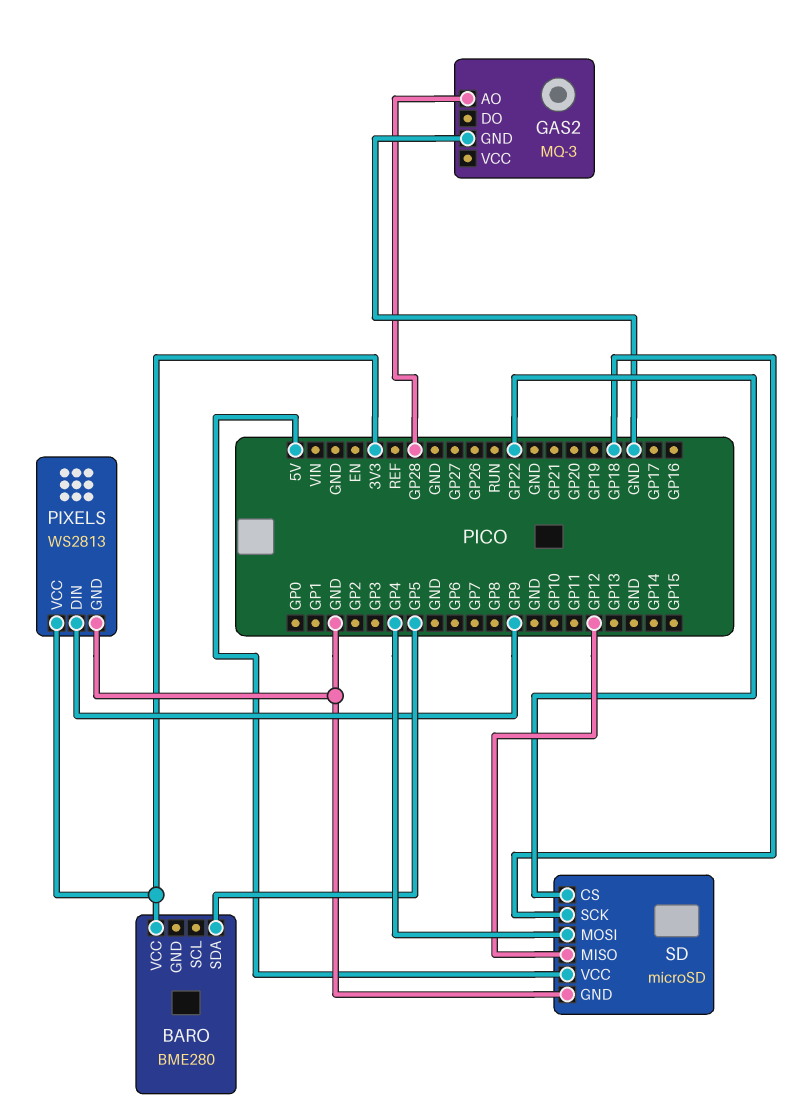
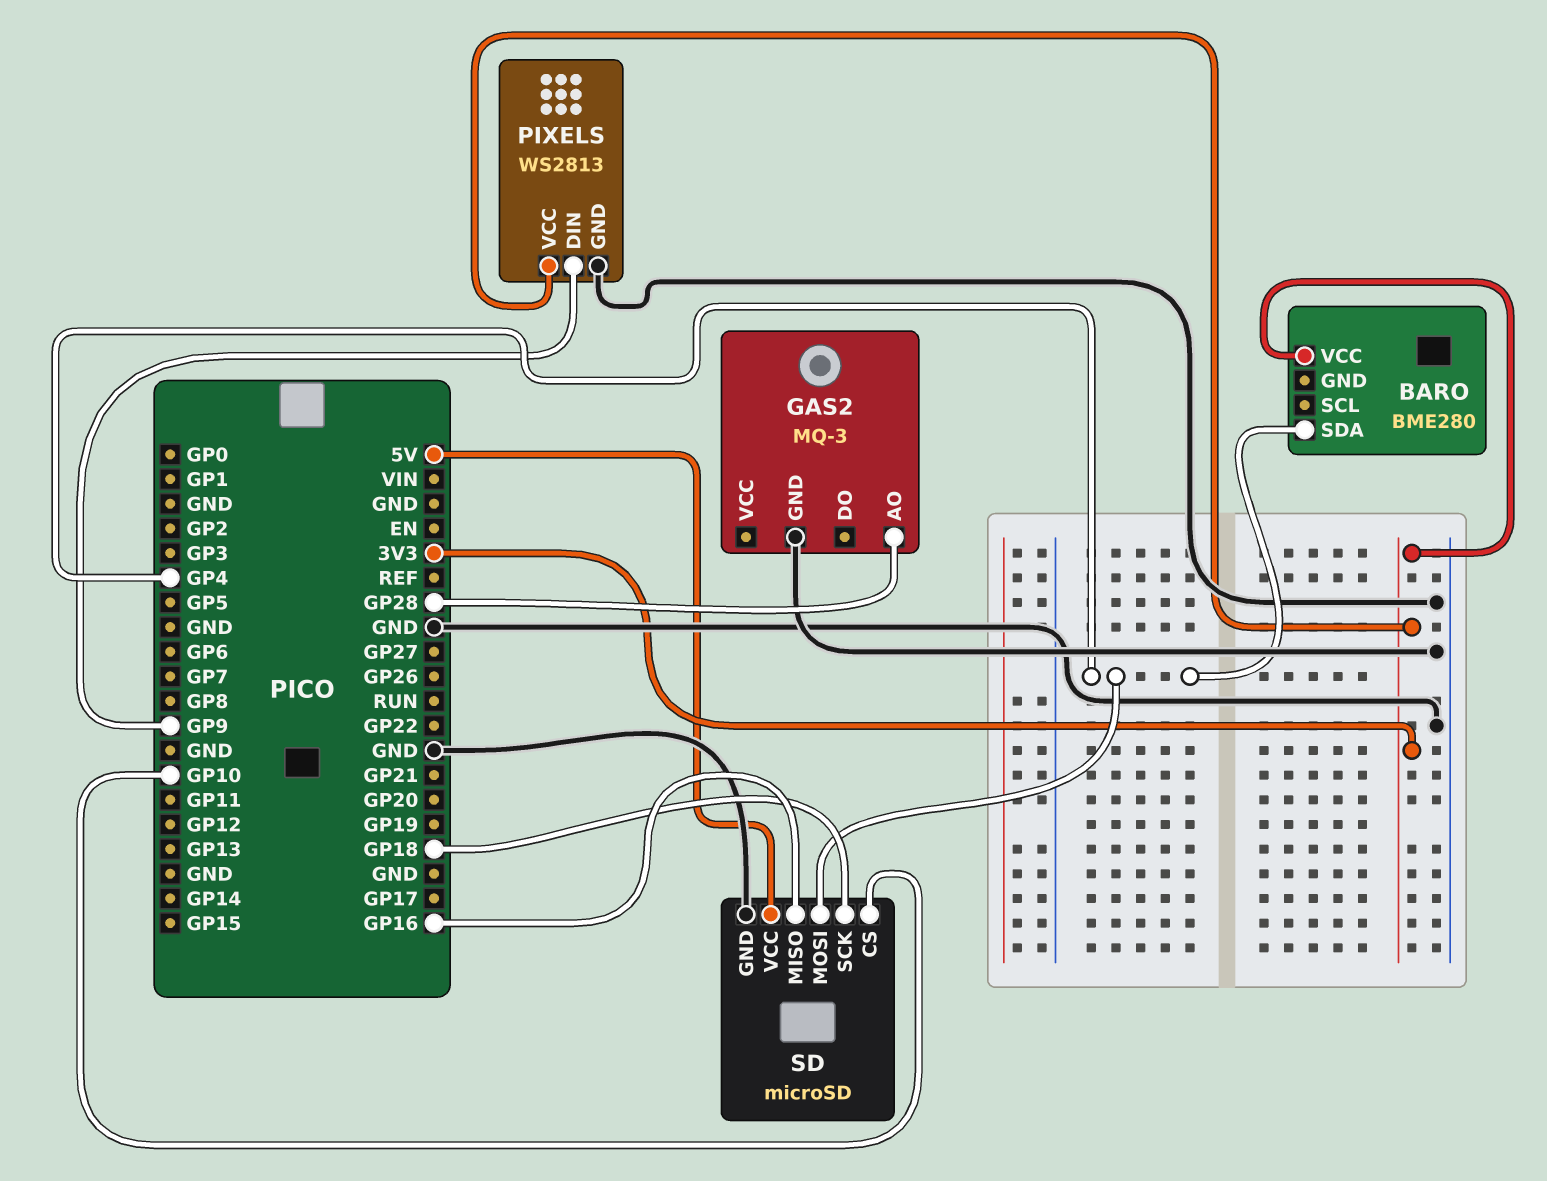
BARO pin SDA: GP5 -> GP4
SD pin CS: GP22 -> GP10
SD pin MISO: GP12 -> GP16

